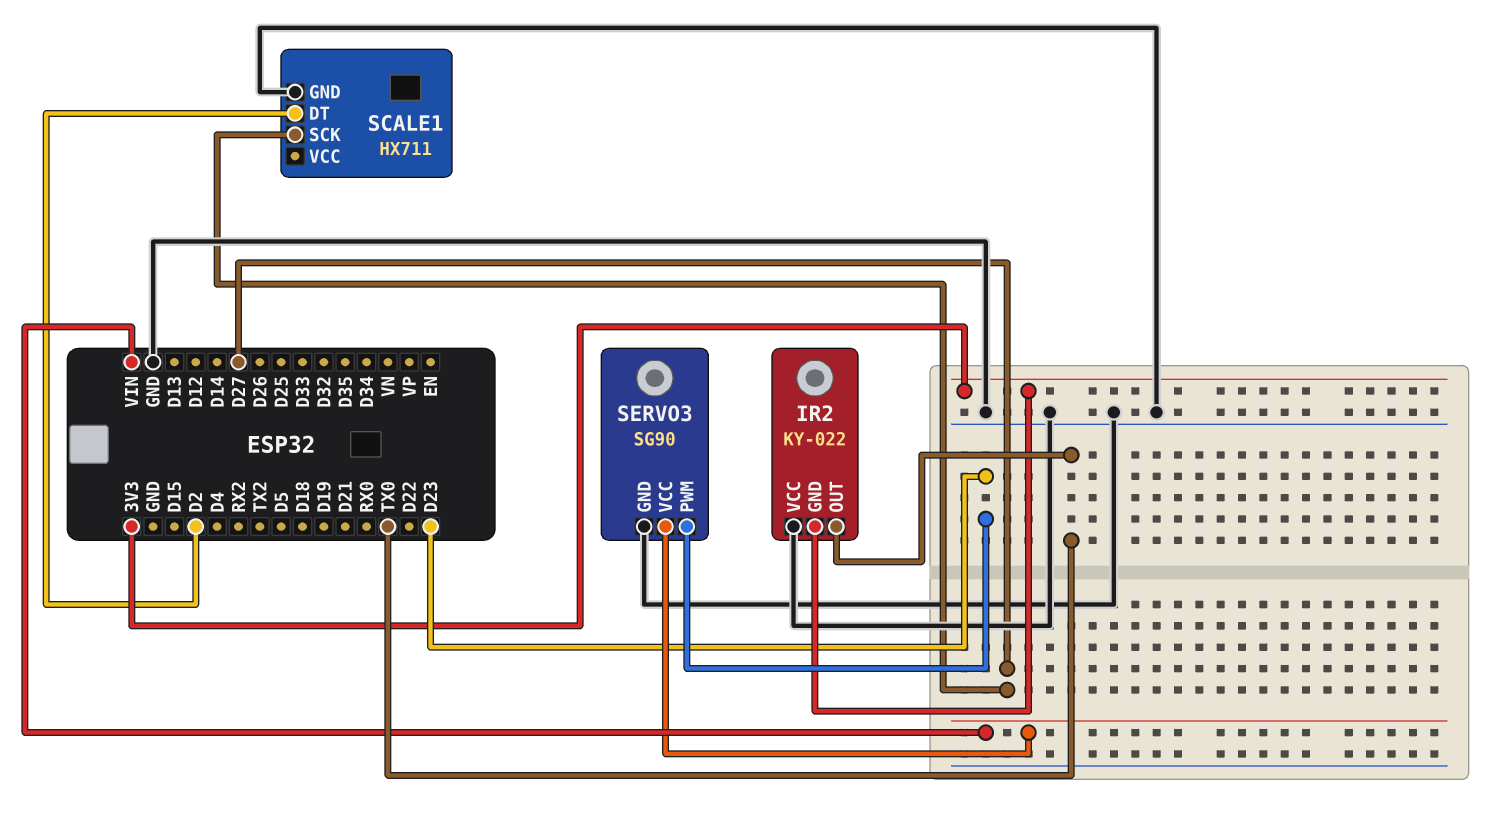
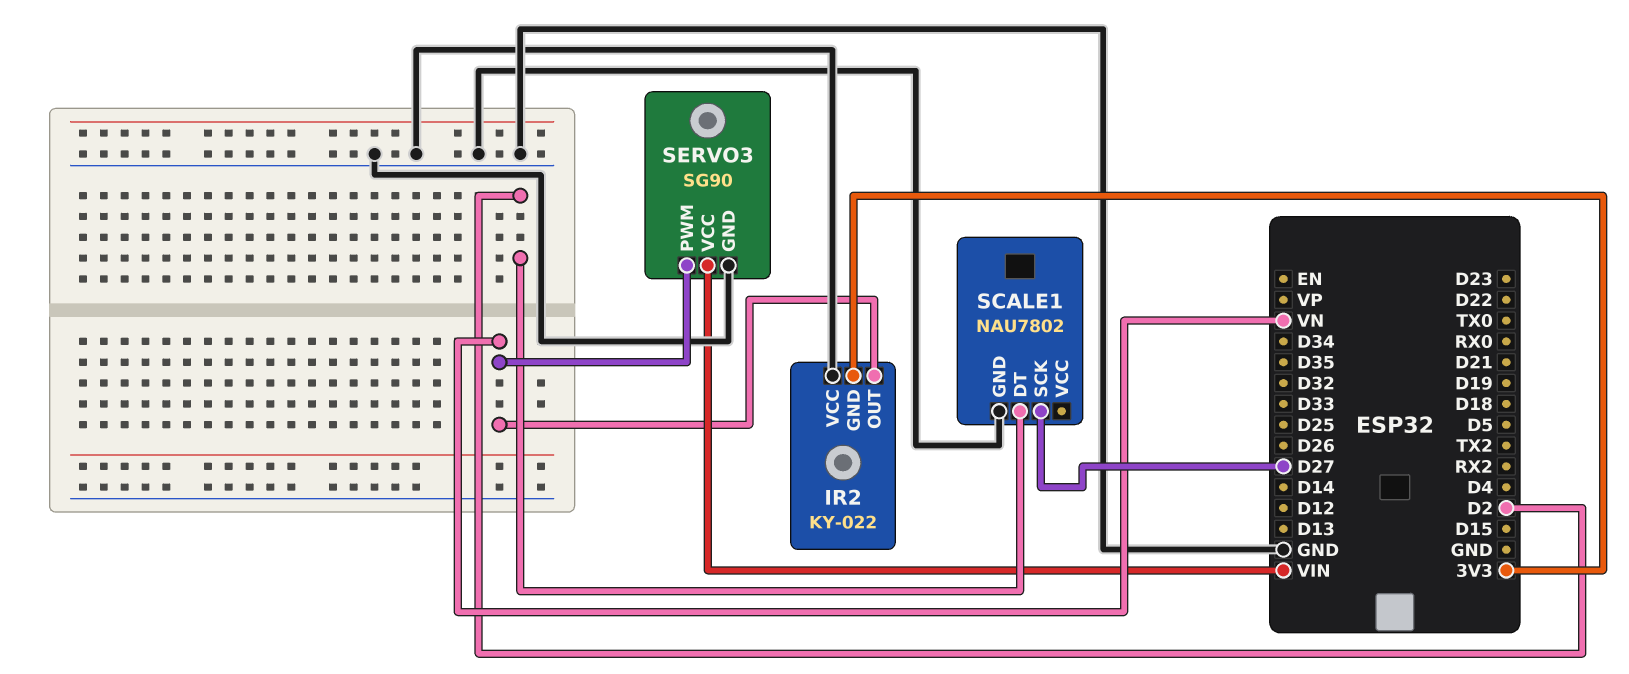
IR2 pin OUT: TX0 -> VN
SCALE1: HX711 -> NAU7802
SERVO3 pin PWM: D23 -> VN

